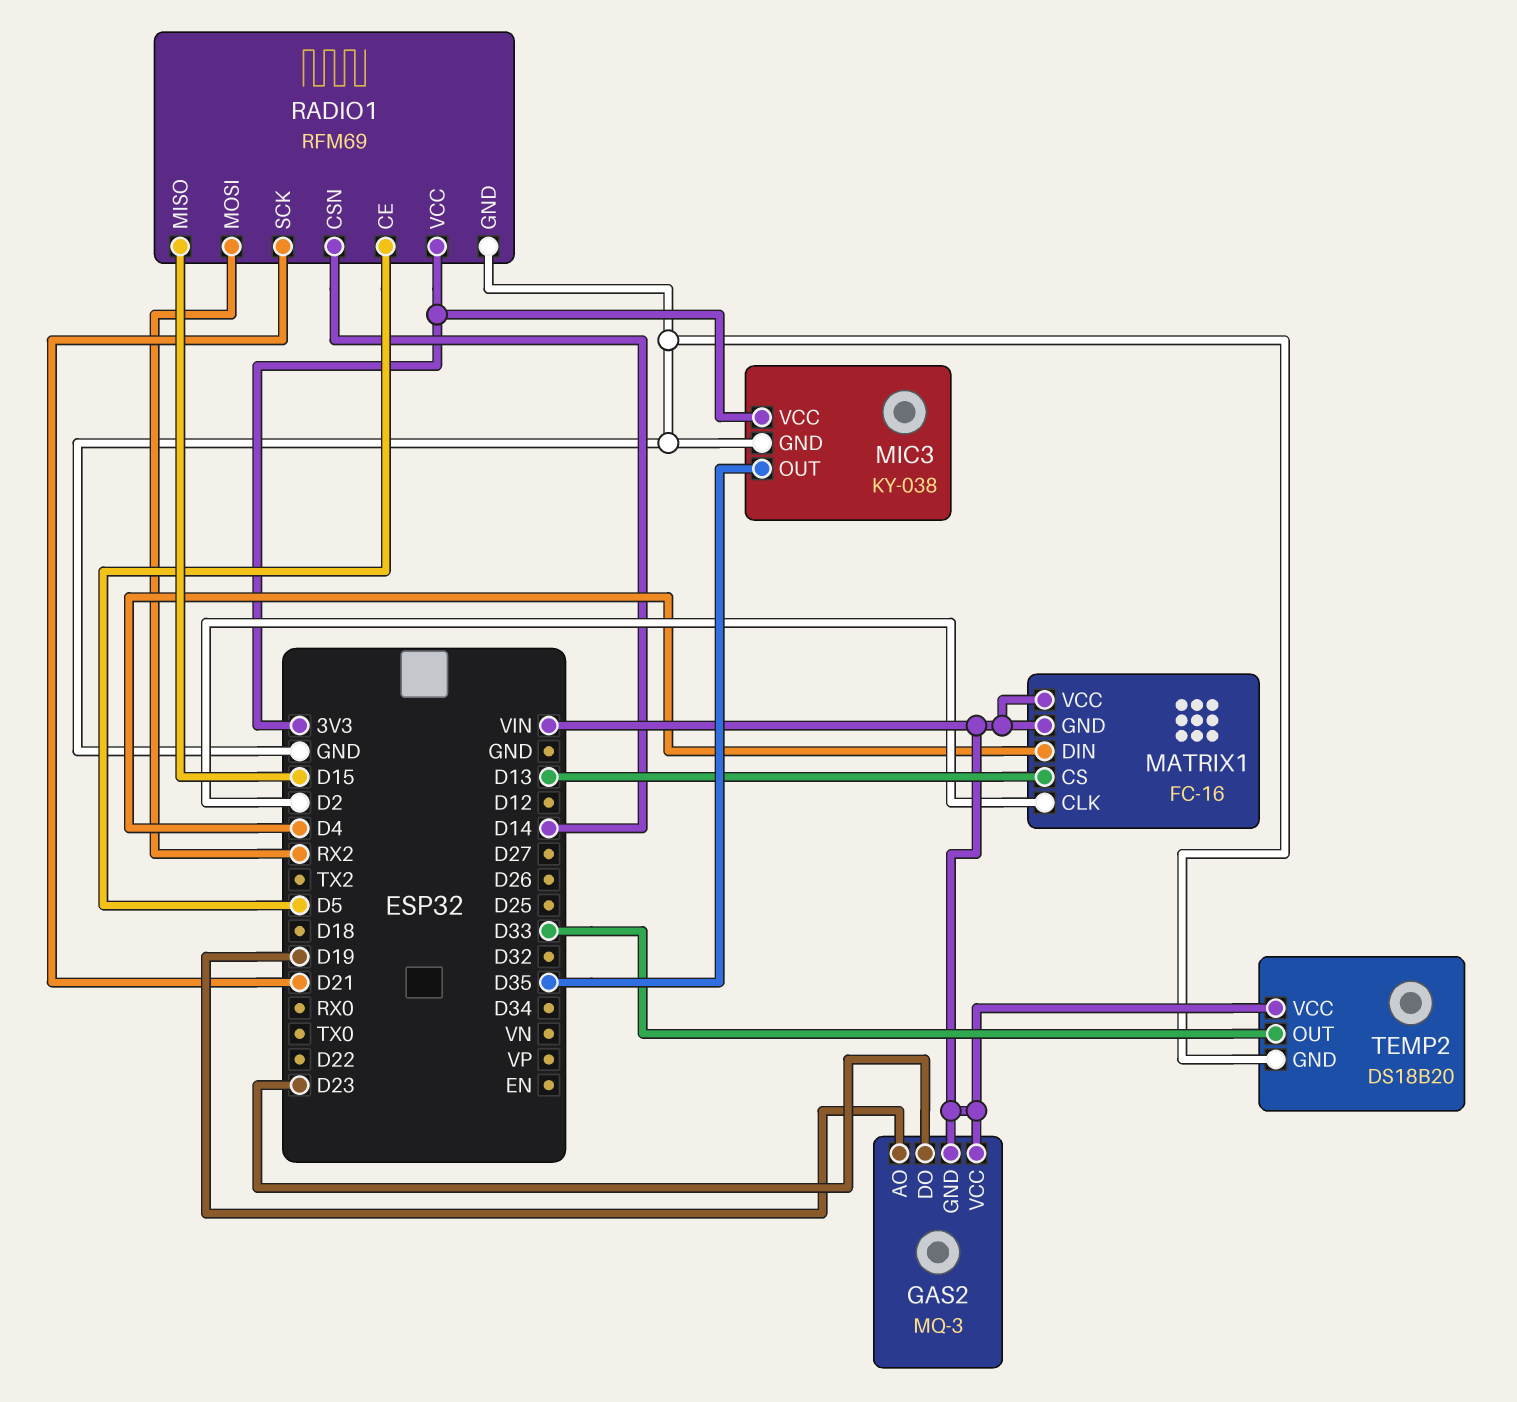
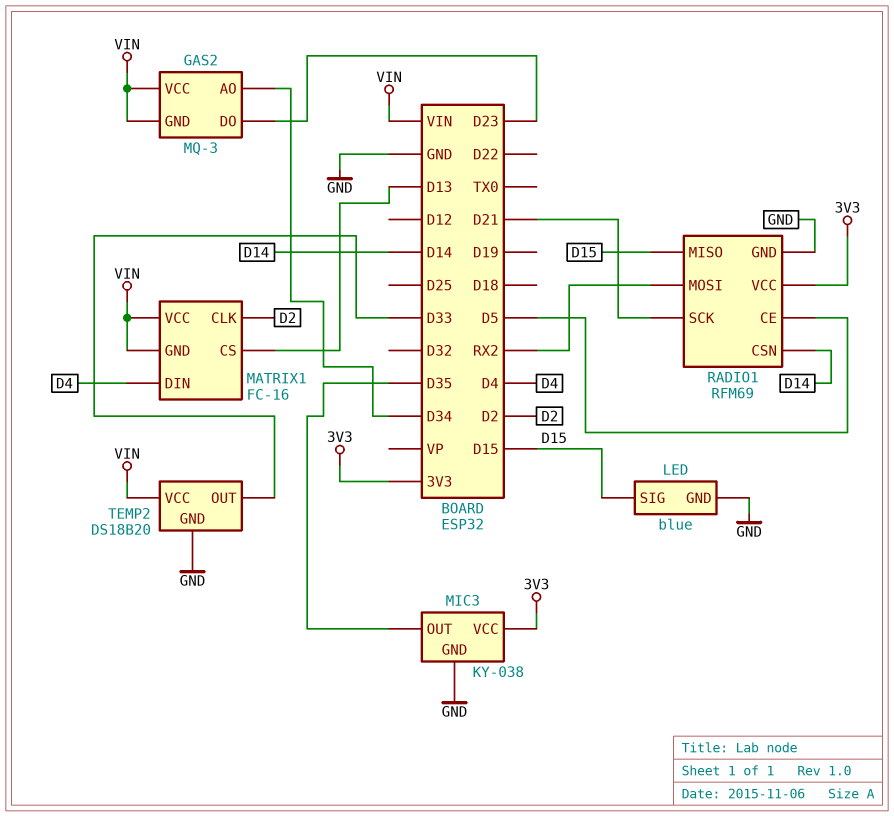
GAS2 pin AO: D19 -> D34
LED: none -> blue
LED pin GND: none -> GND
LED pin SIG: none -> D15

